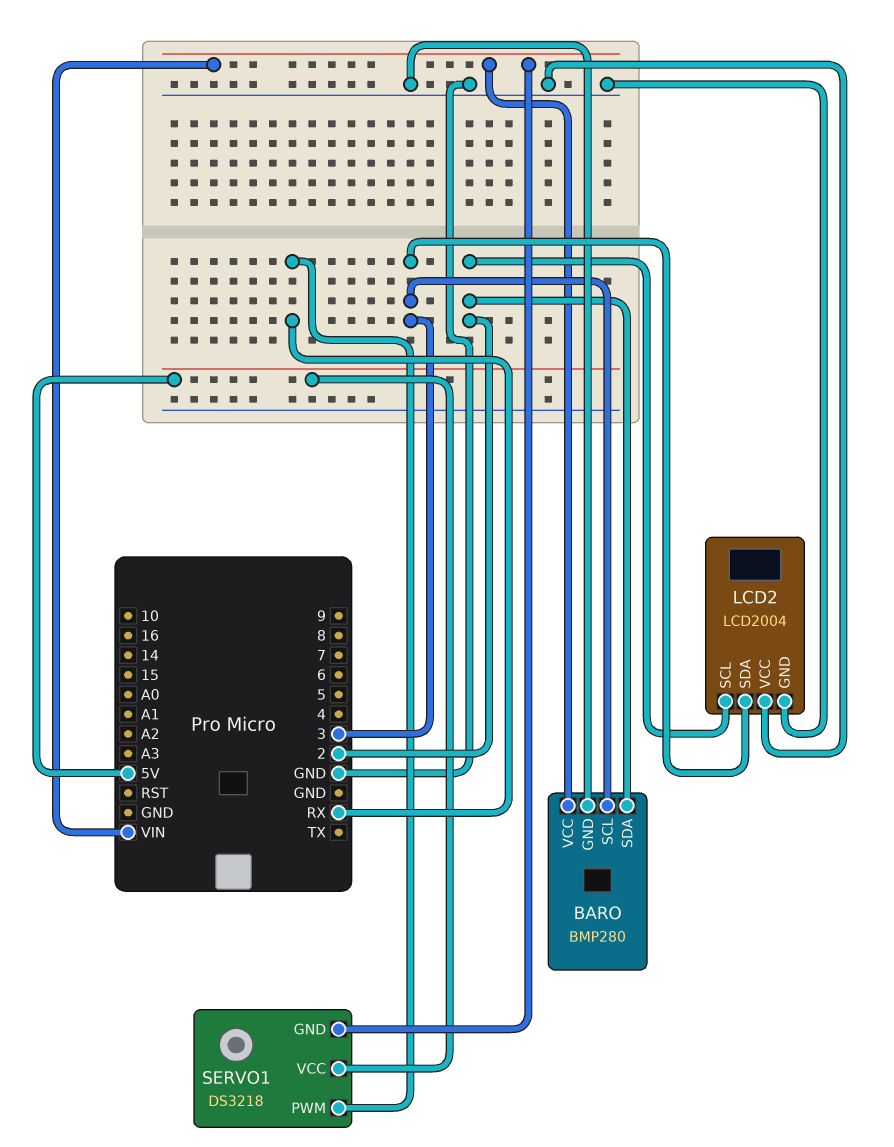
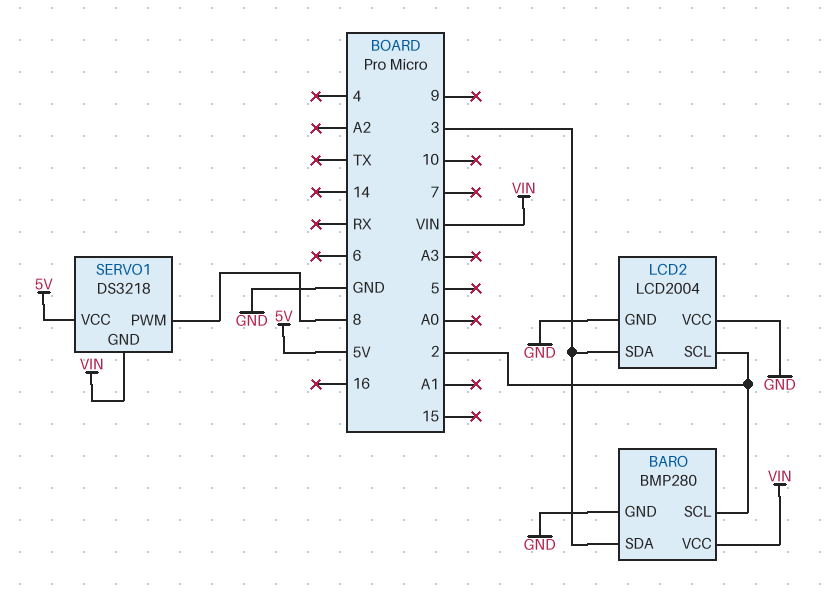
BARO pin SCL: 3 -> 2
BARO pin SDA: 2 -> 3
SERVO1 pin PWM: RX -> 8

